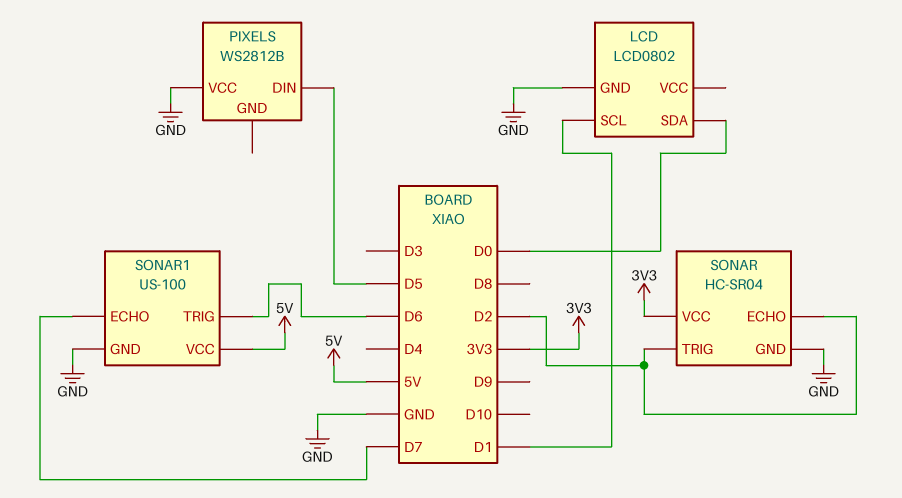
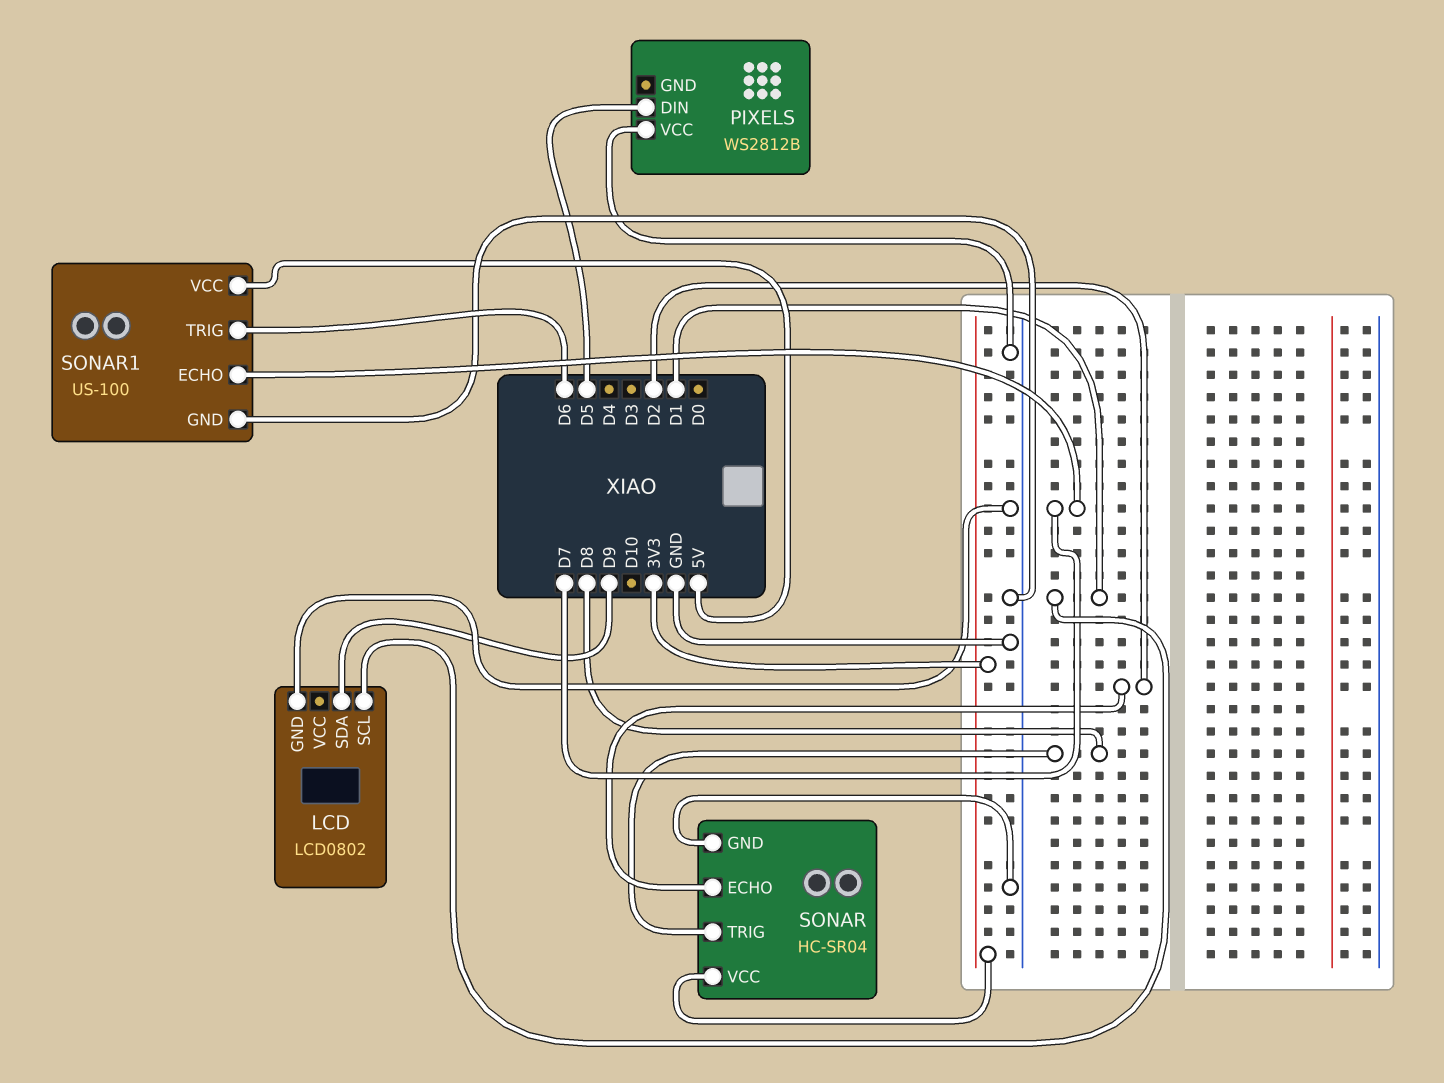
LCD pin SDA: D0 -> D9
SONAR pin TRIG: D2 -> D8

